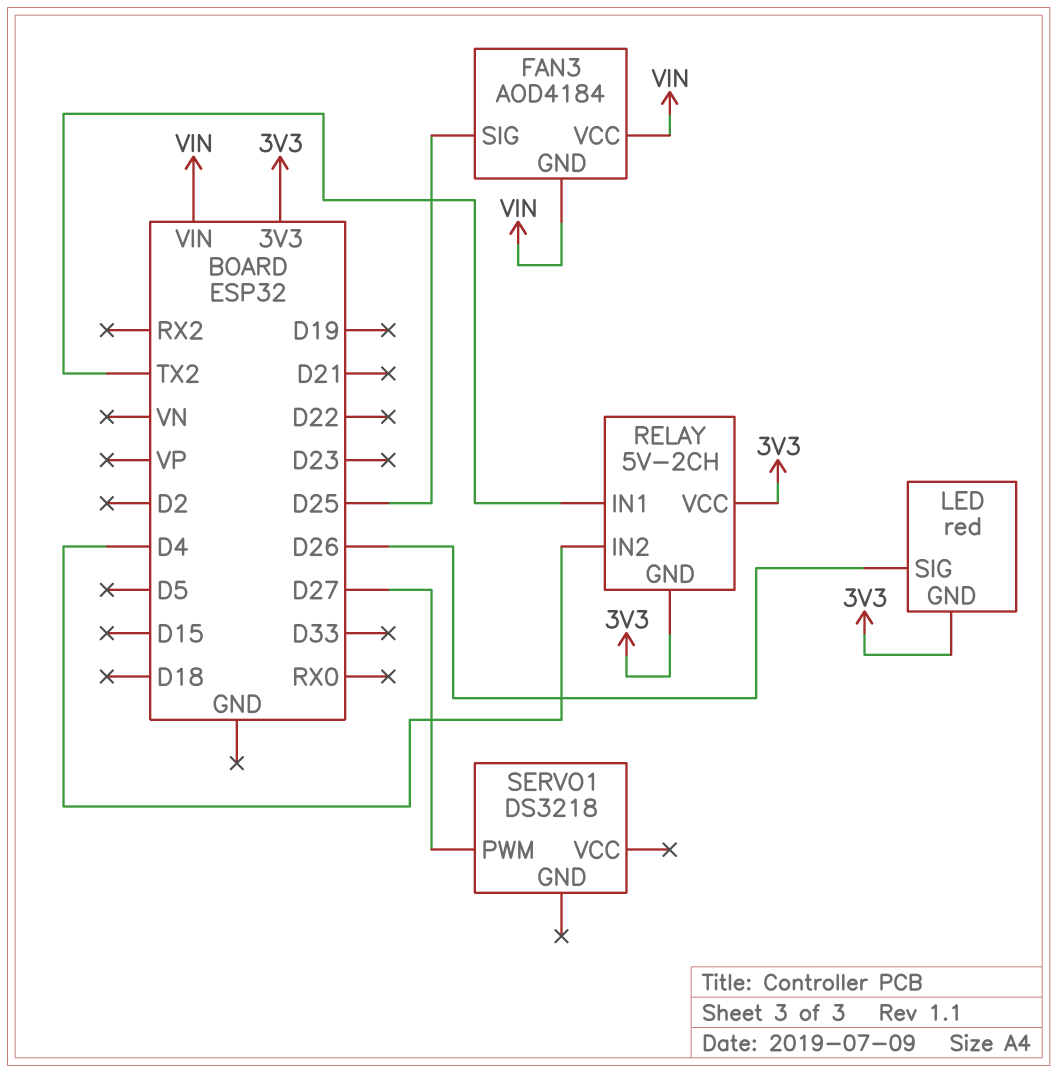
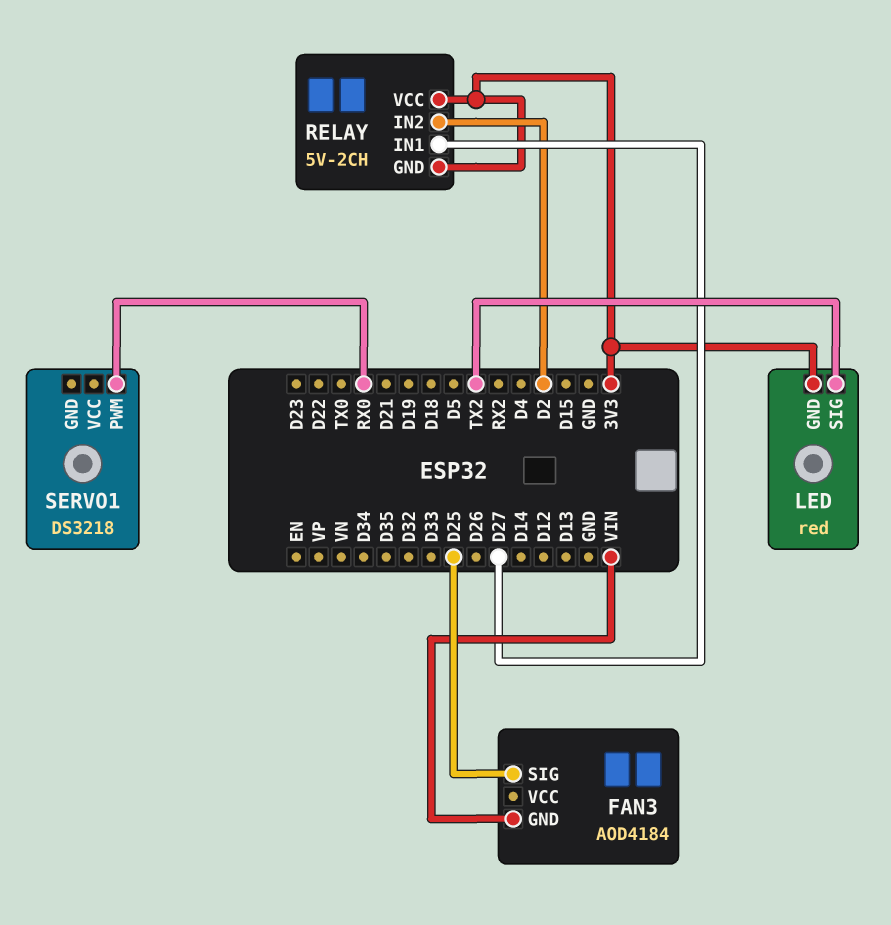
FAN3 pin VCC: VIN -> none
LED pin SIG: D26 -> TX2
RELAY pin IN1: TX2 -> D27
RELAY pin IN2: D4 -> D2
SERVO1 pin PWM: D27 -> RX0

